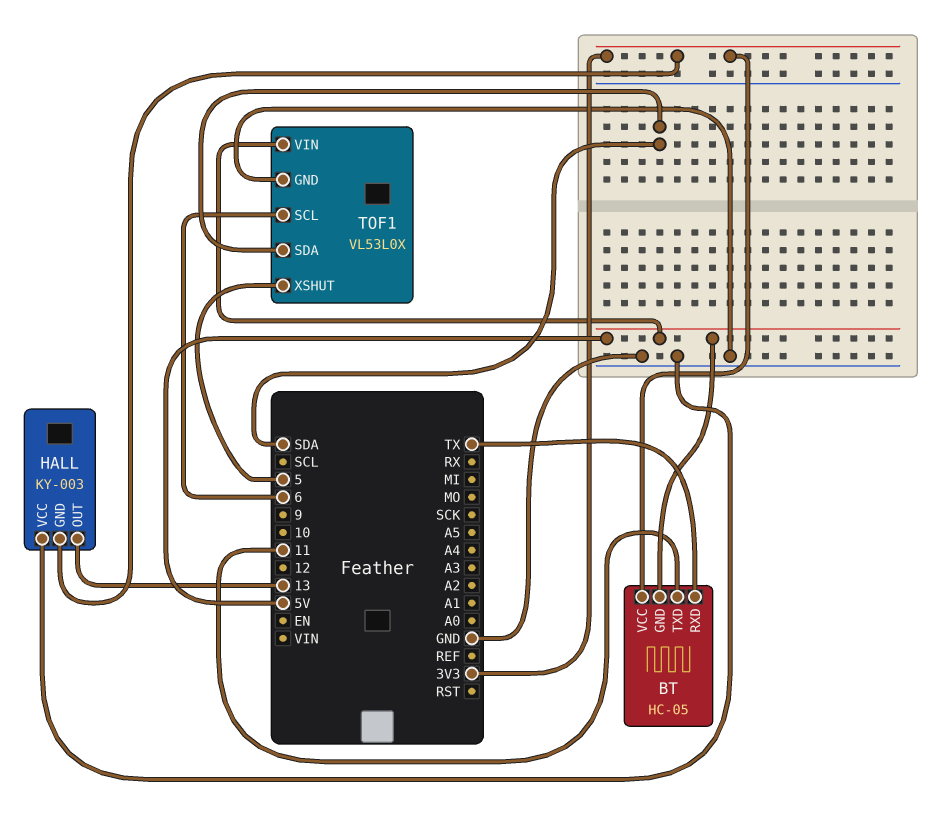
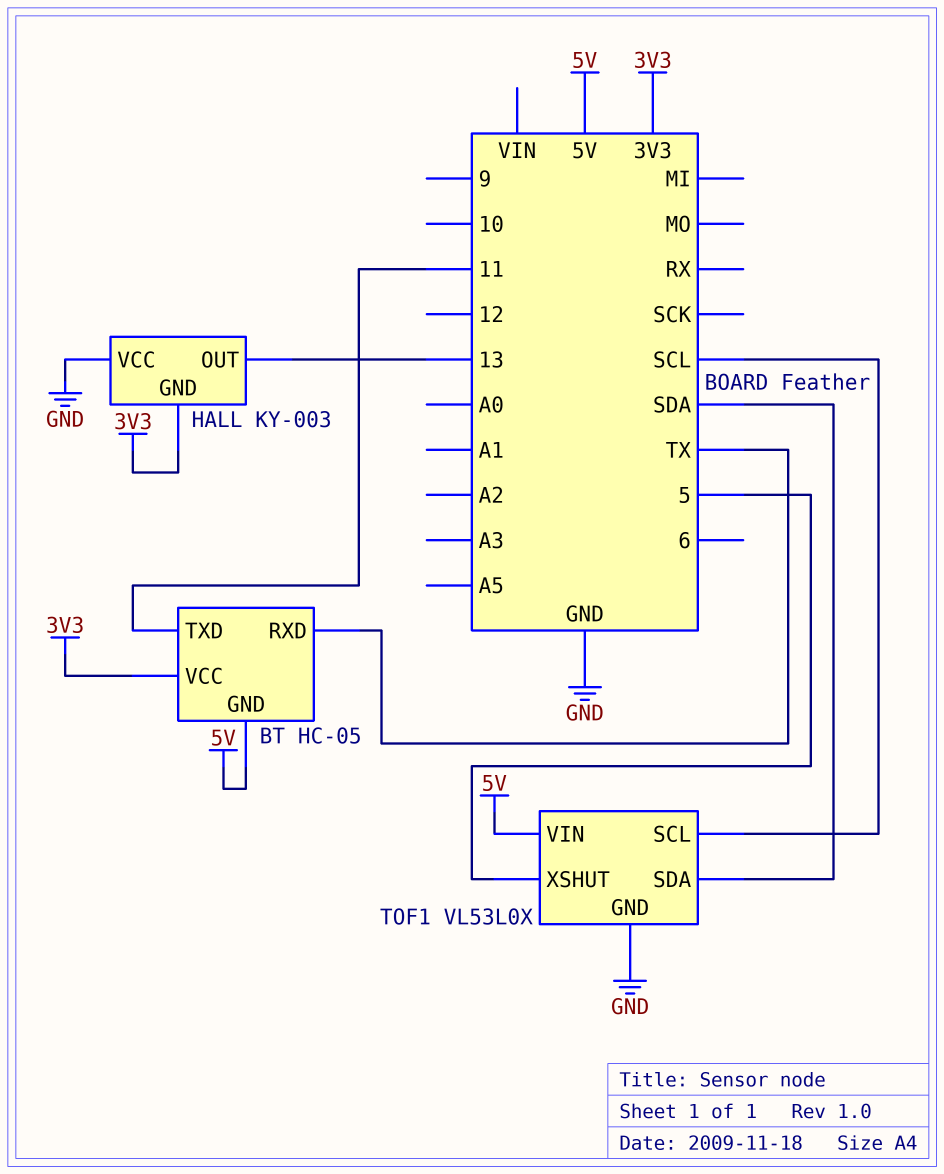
TOF1 pin SCL: 6 -> SCL

